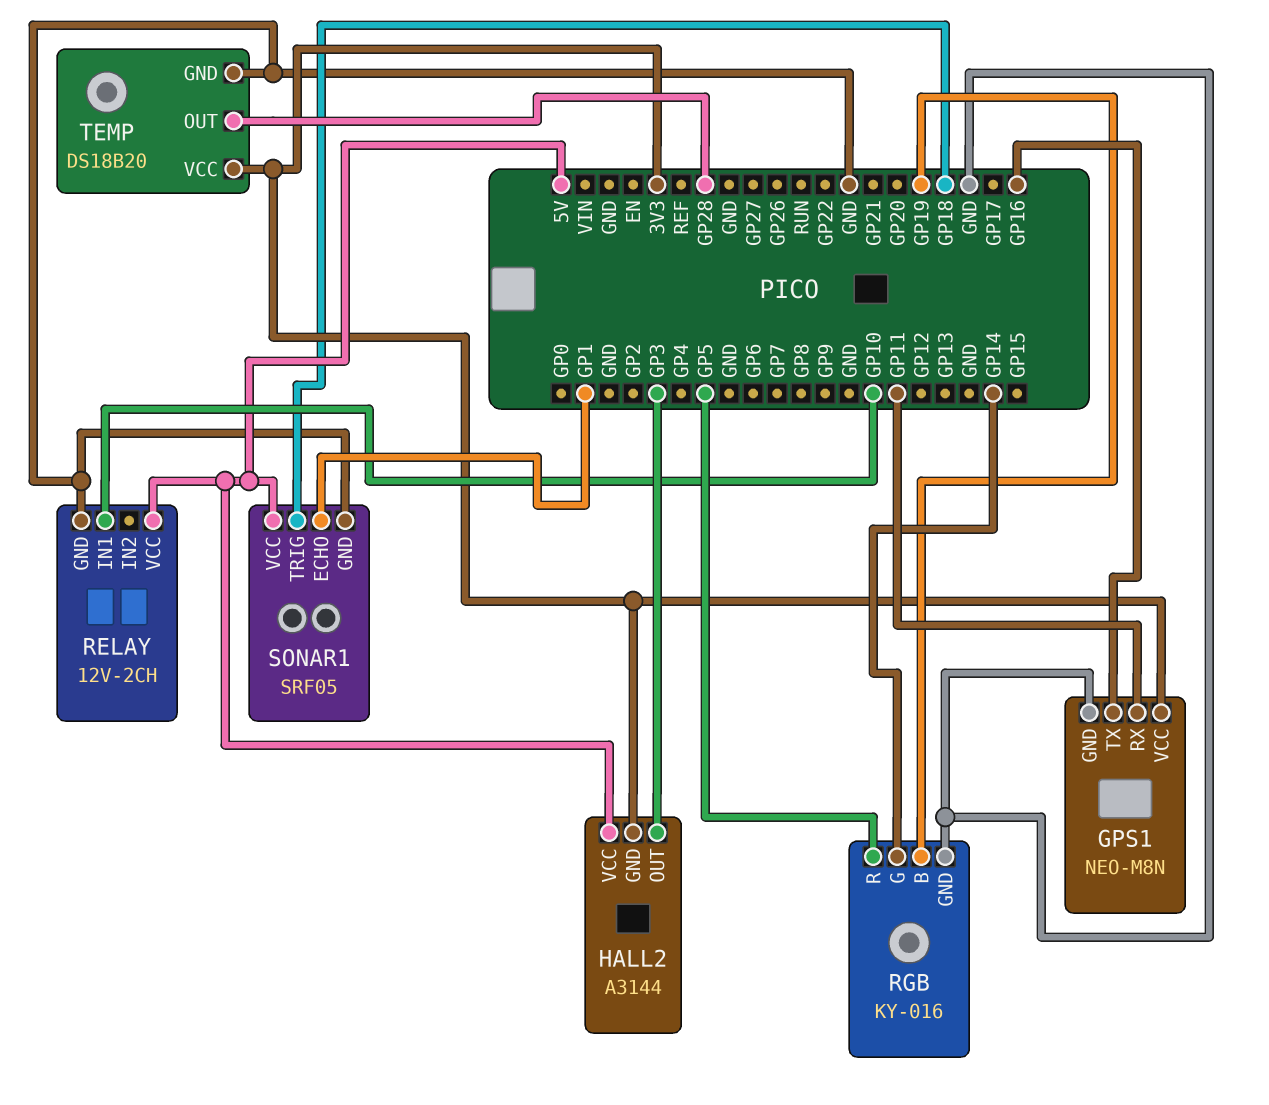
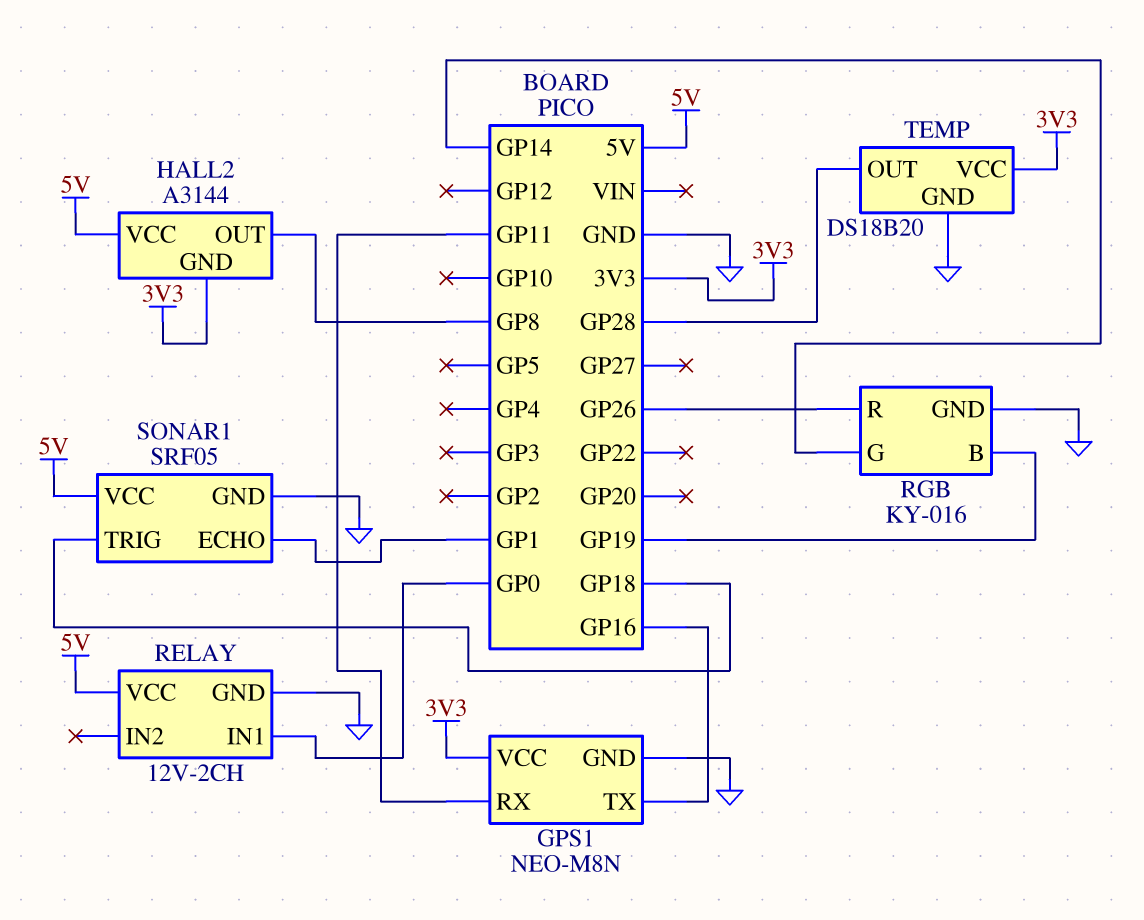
HALL2 pin OUT: GP3 -> GP8
RELAY pin IN1: GP10 -> GP0
RGB pin R: GP5 -> GP26

